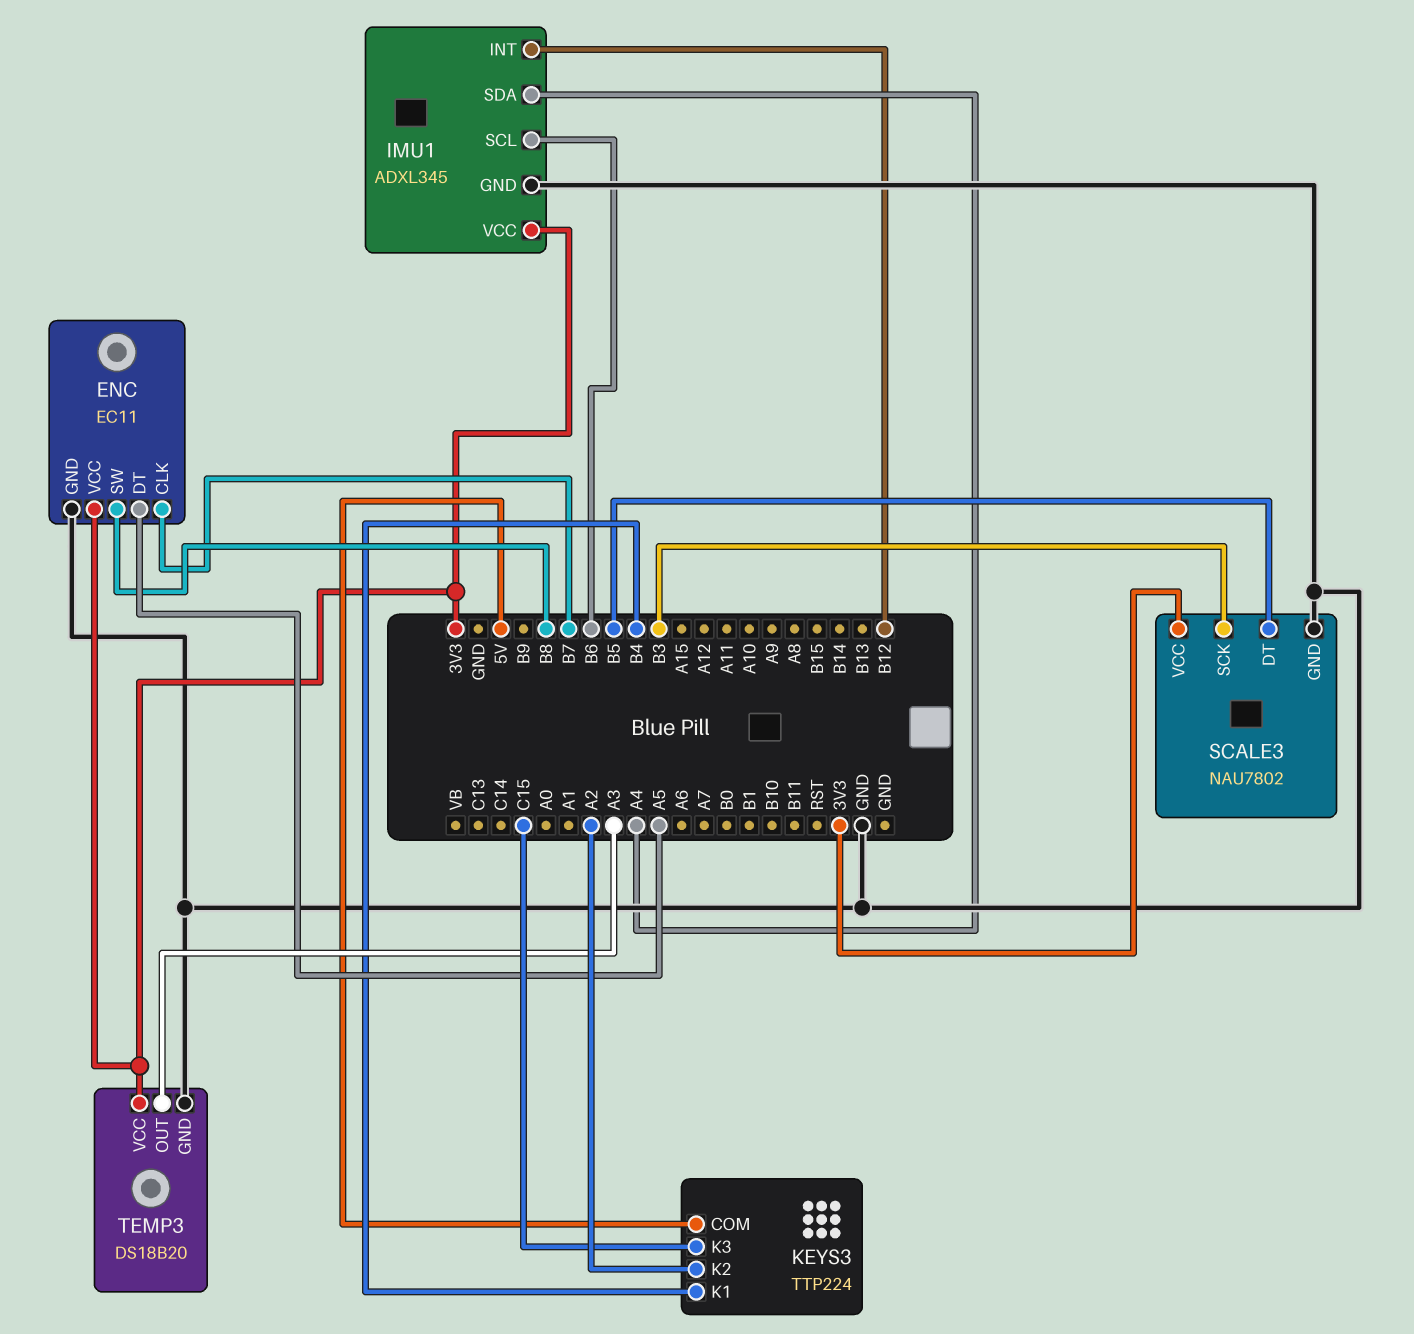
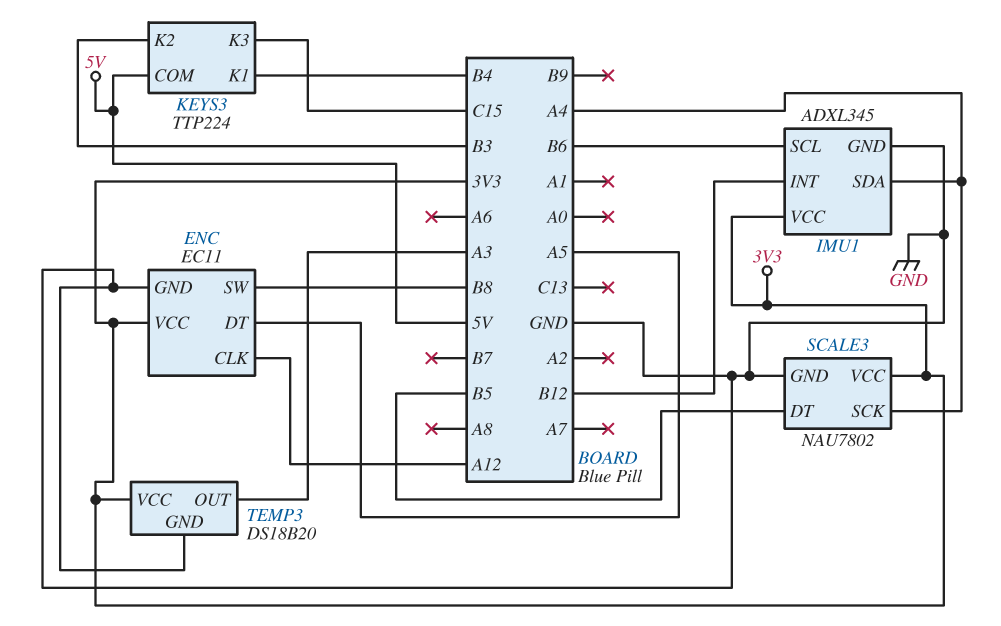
ENC pin CLK: B7 -> A12
KEYS3 pin K2: A2 -> B3
SCALE3 pin SCK: B3 -> A4

